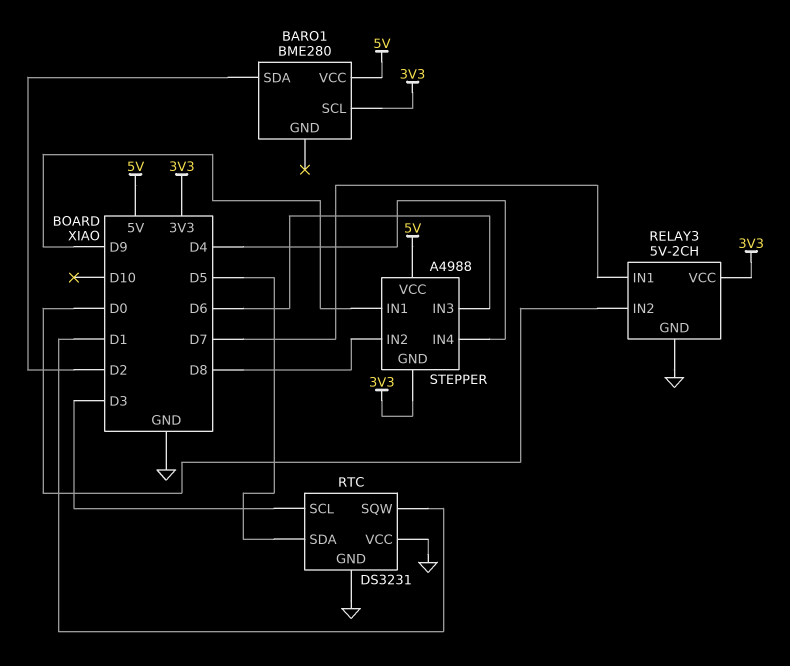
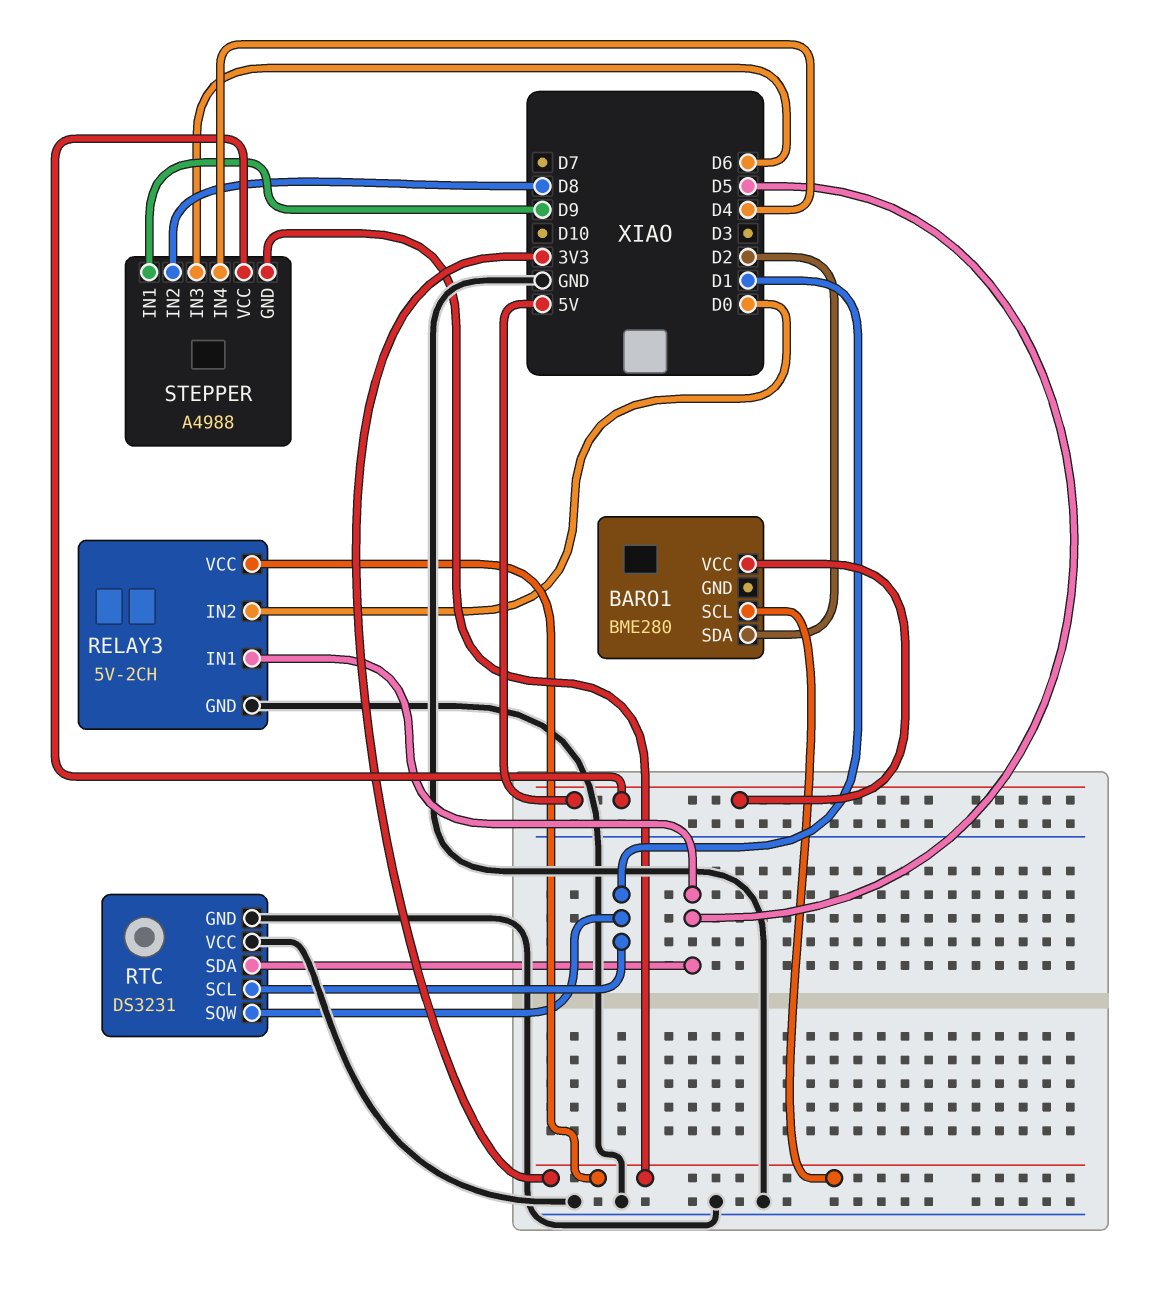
RELAY3 pin IN1: D7 -> D5
RTC pin SCL: D3 -> D1

